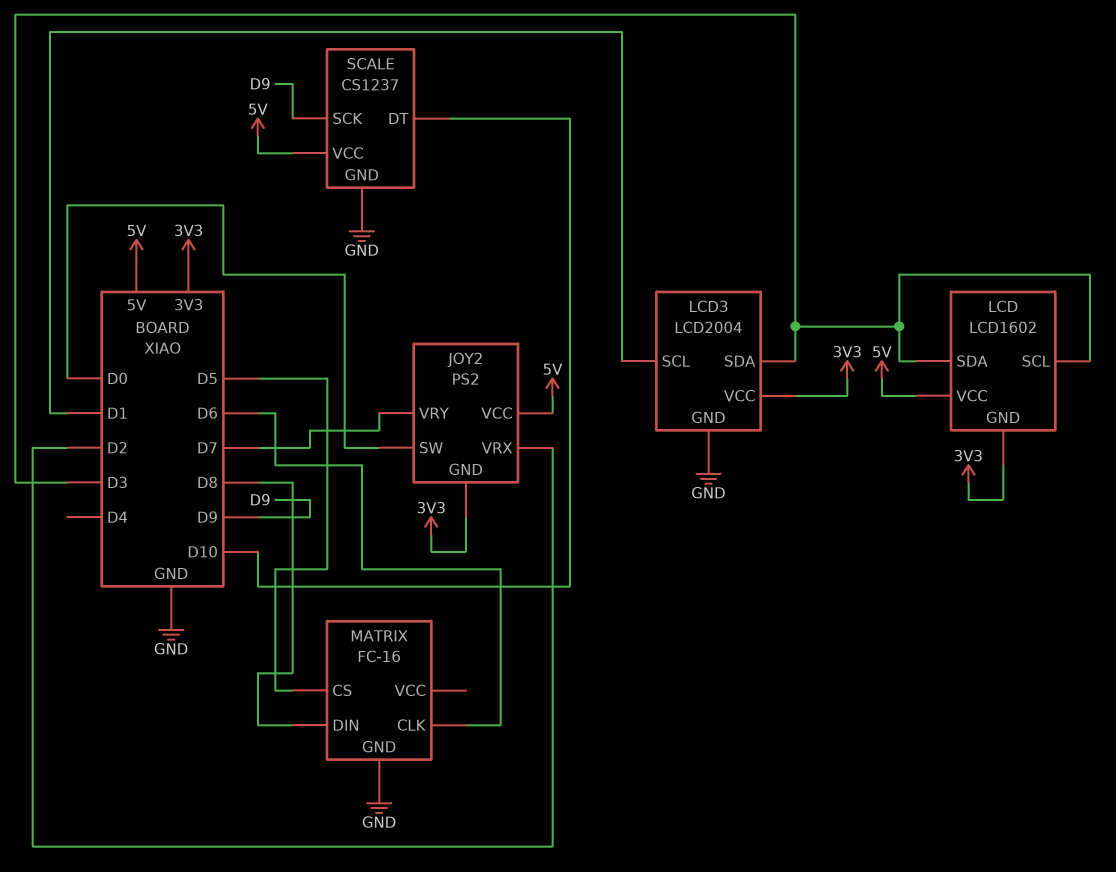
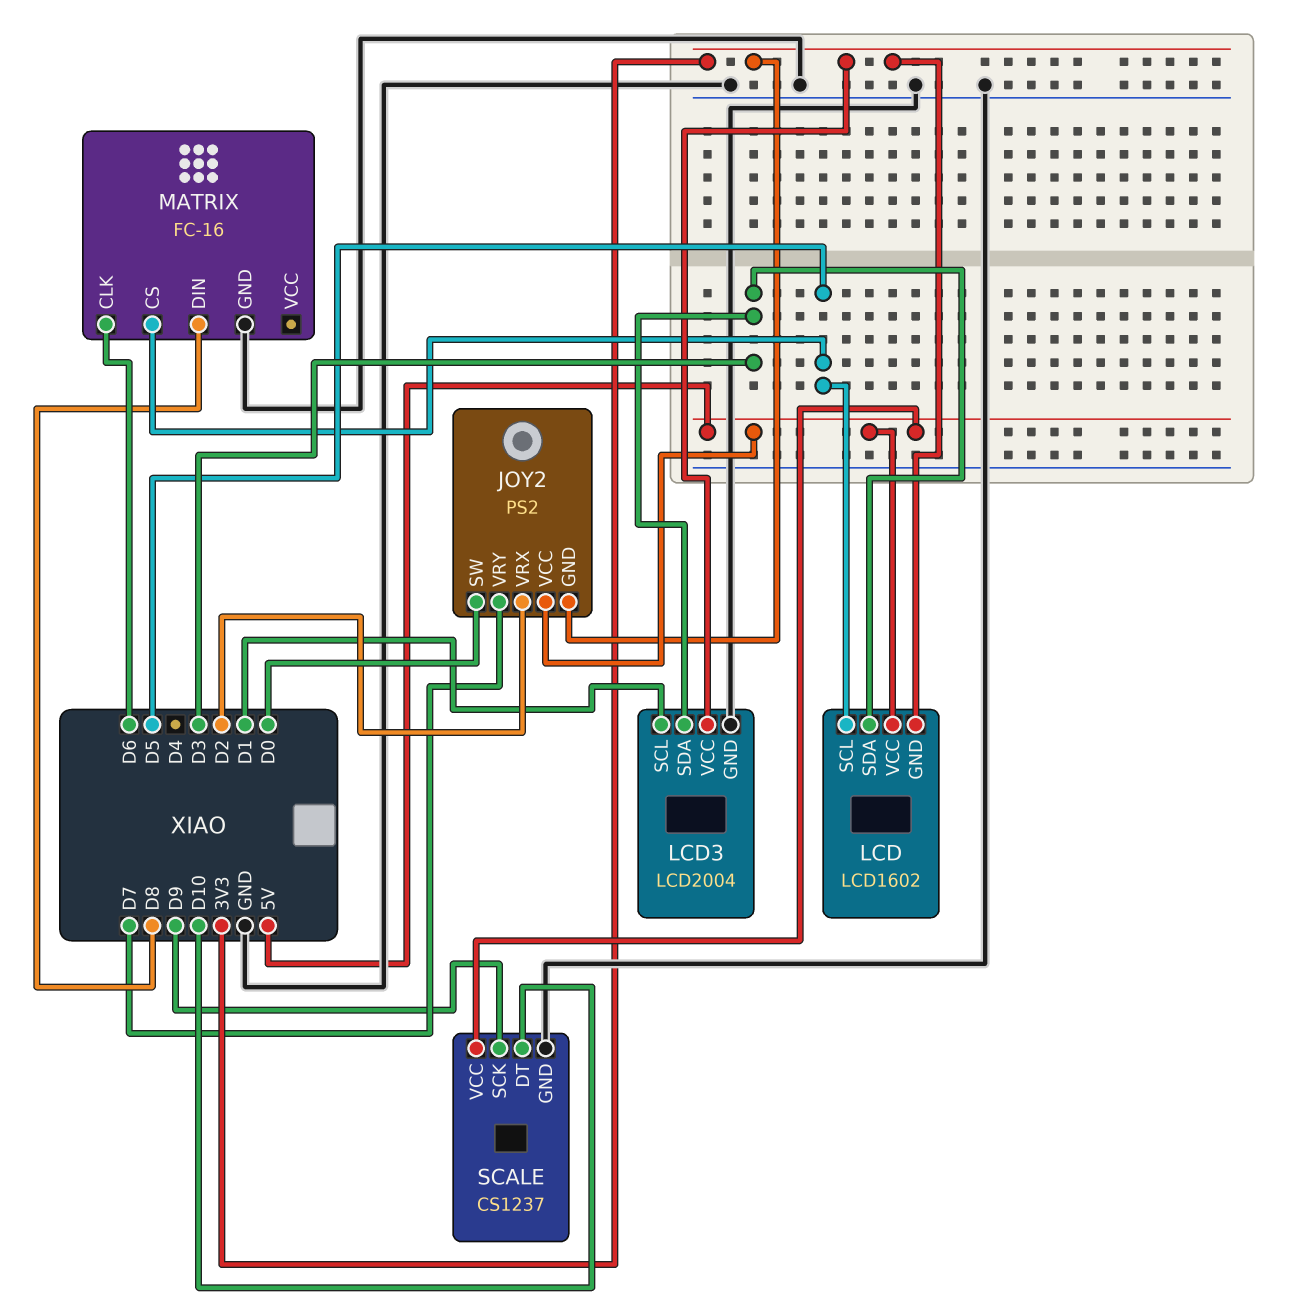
LCD pin SCL: D3 -> D5

